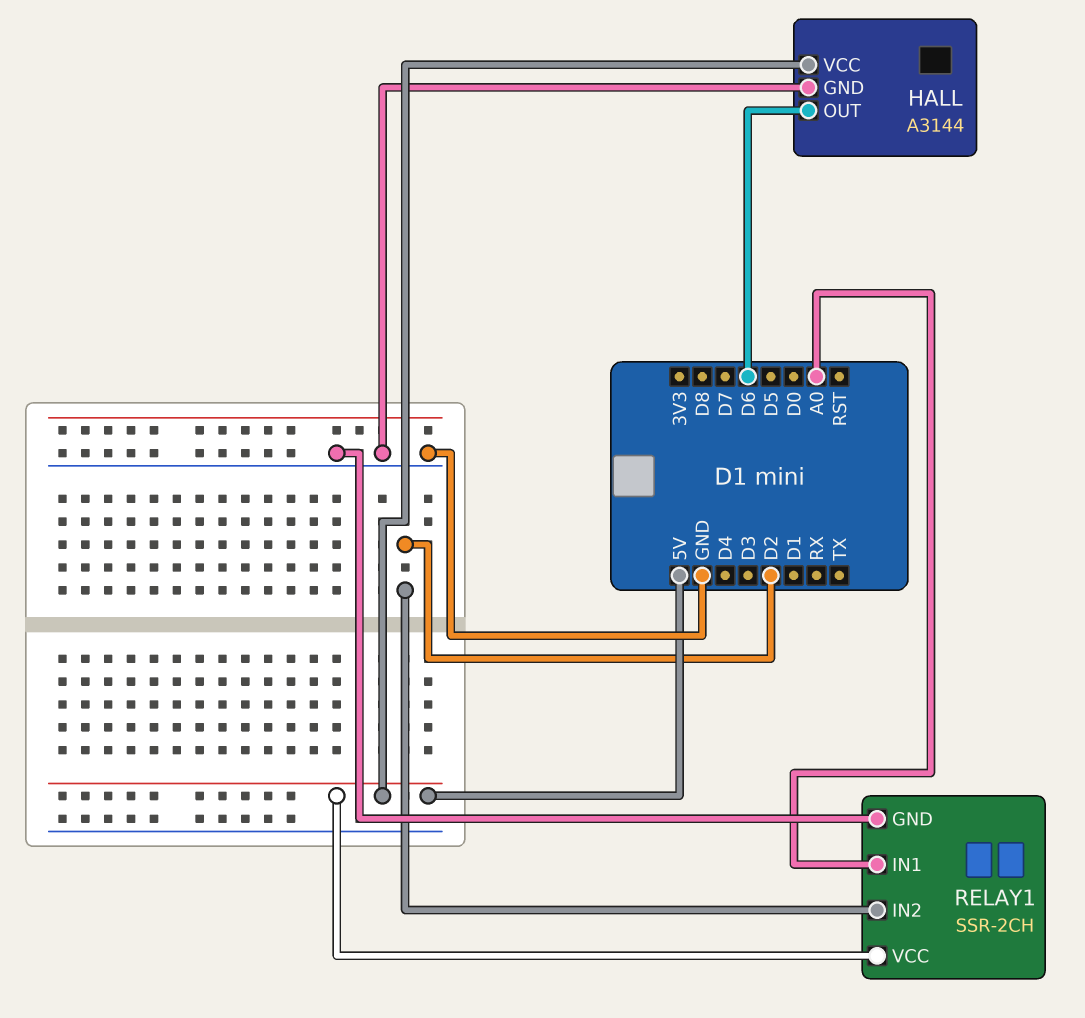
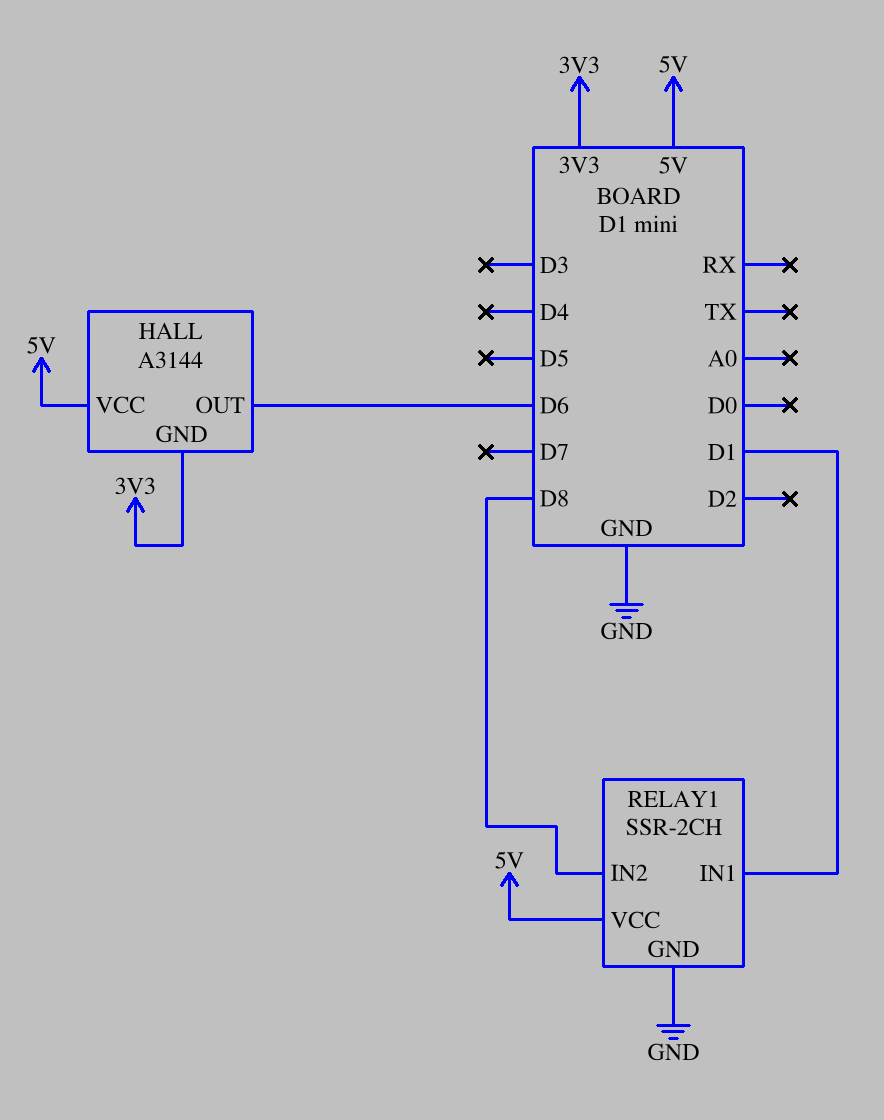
HALL pin GND: GND -> 3V3
RELAY1 pin IN1: A0 -> D1
RELAY1 pin IN2: D2 -> D8

